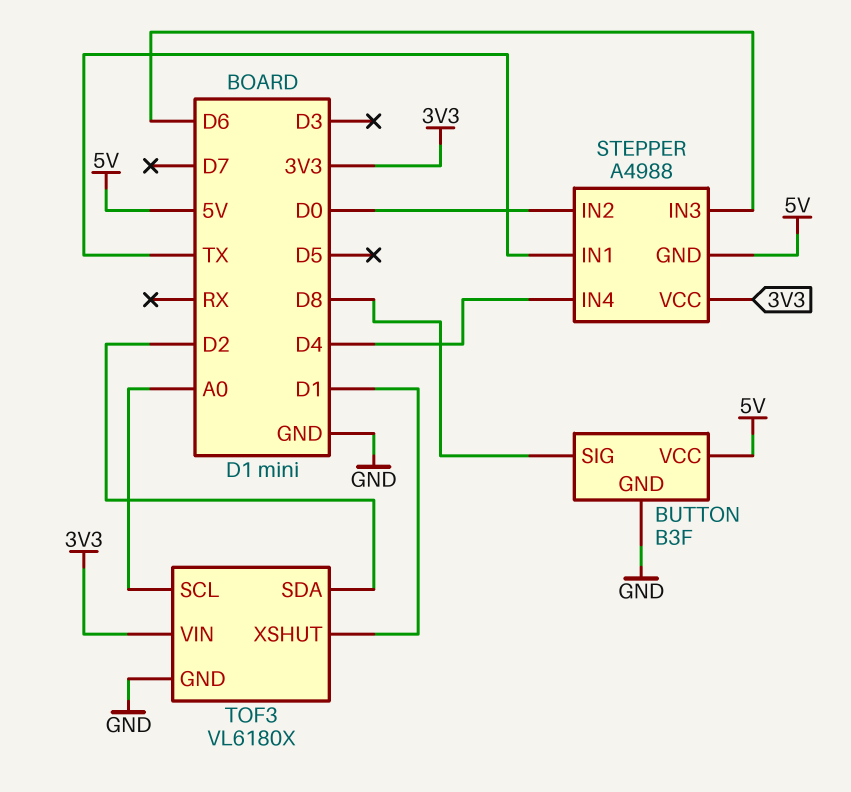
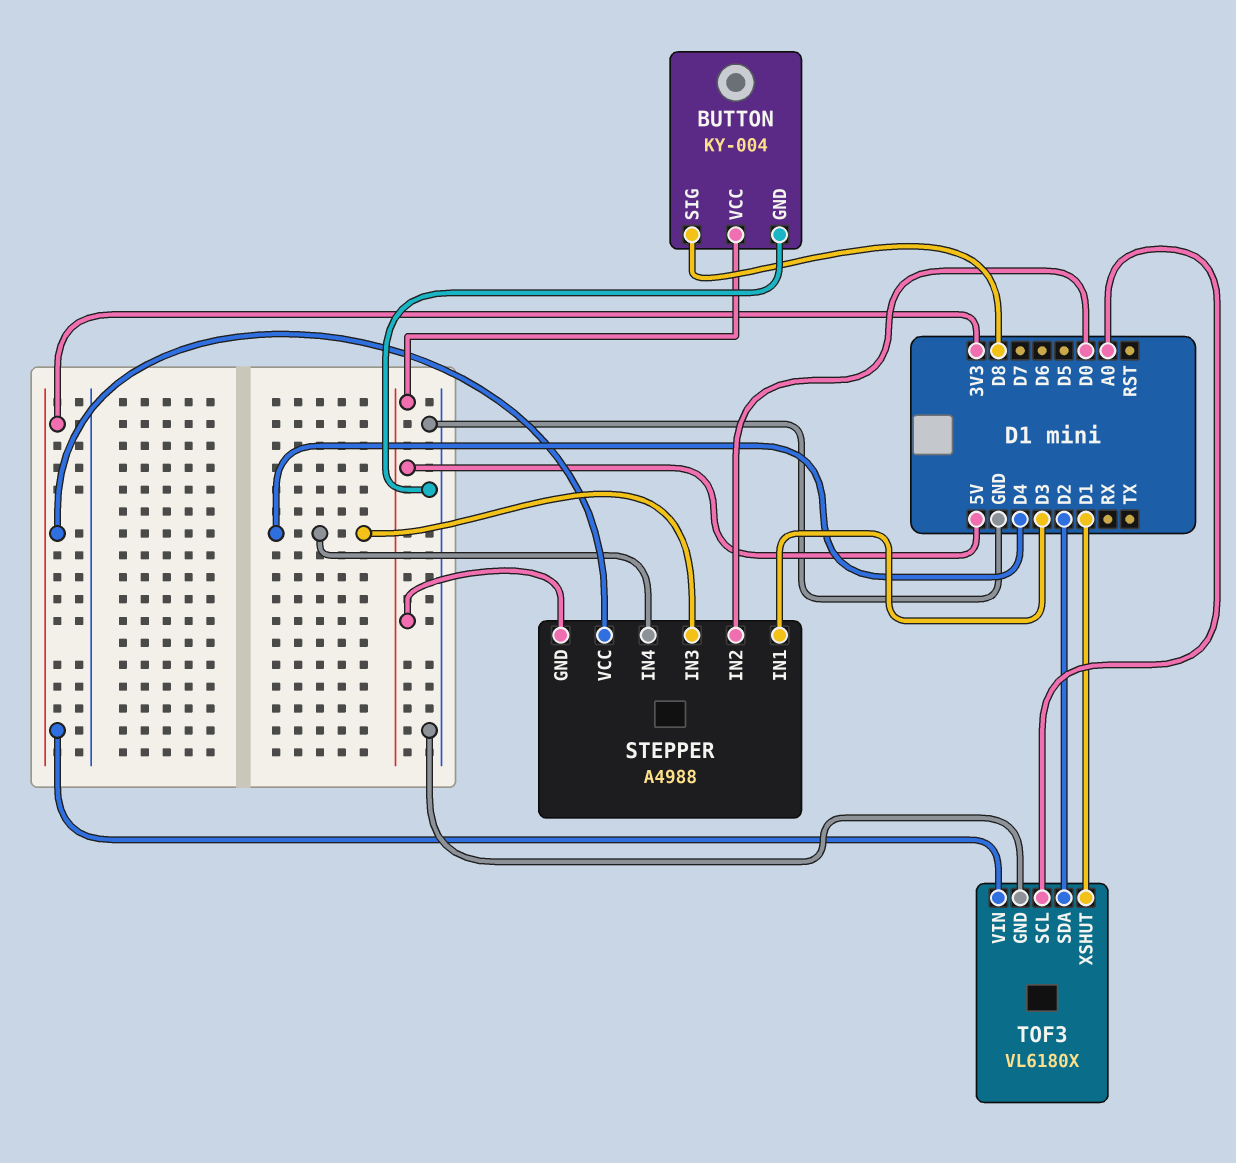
BUTTON: B3F -> KY-004
STEPPER pin IN1: TX -> D3
STEPPER pin IN3: D6 -> D4

